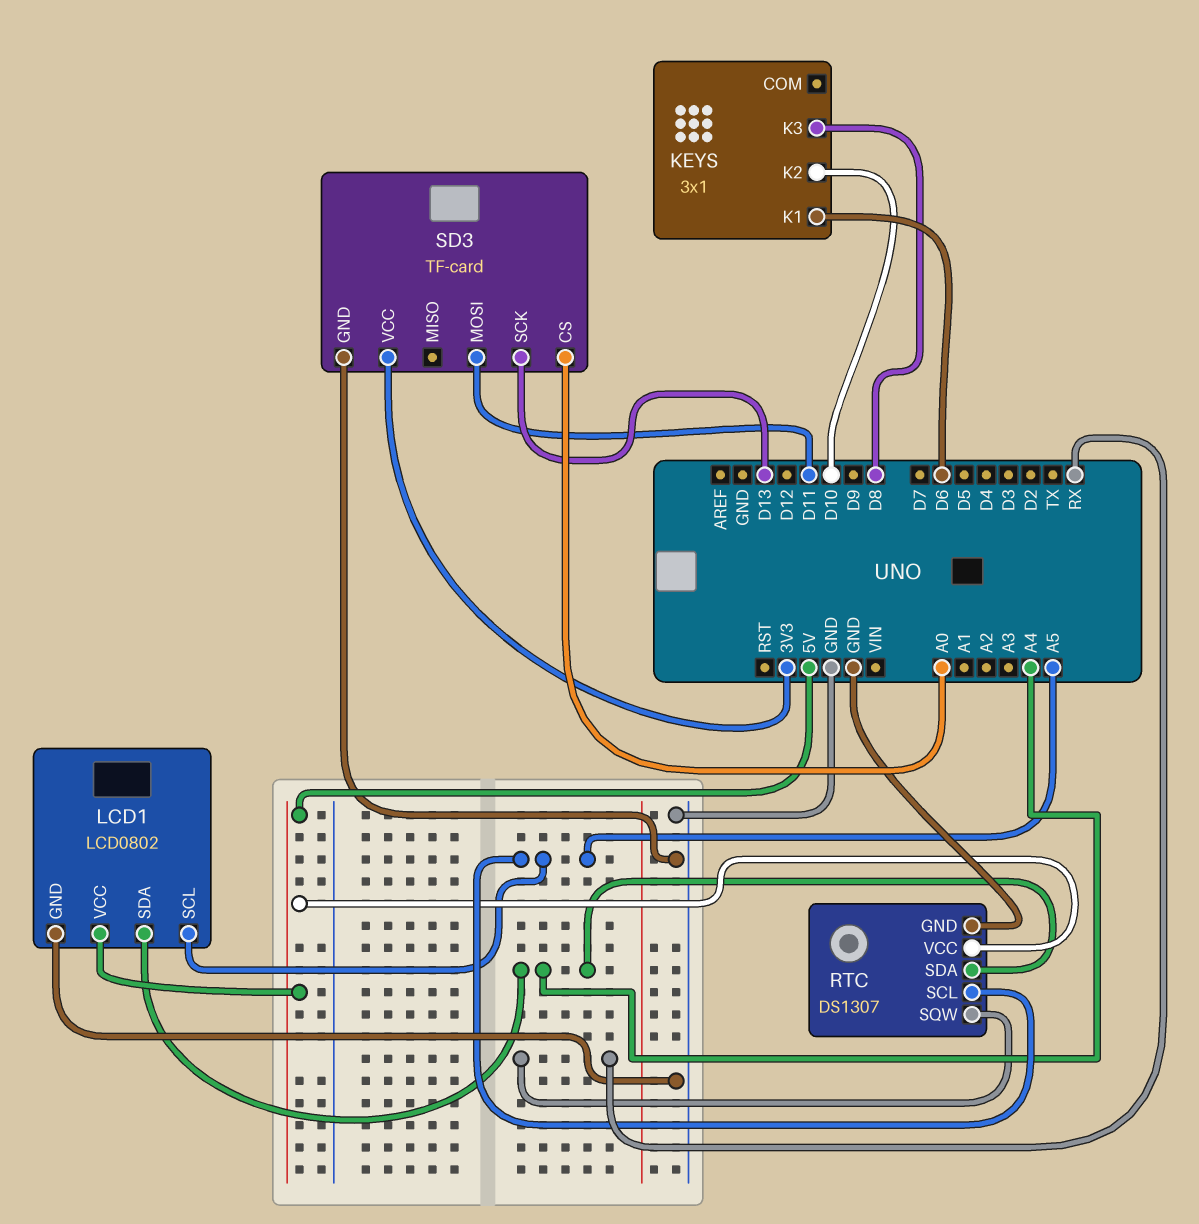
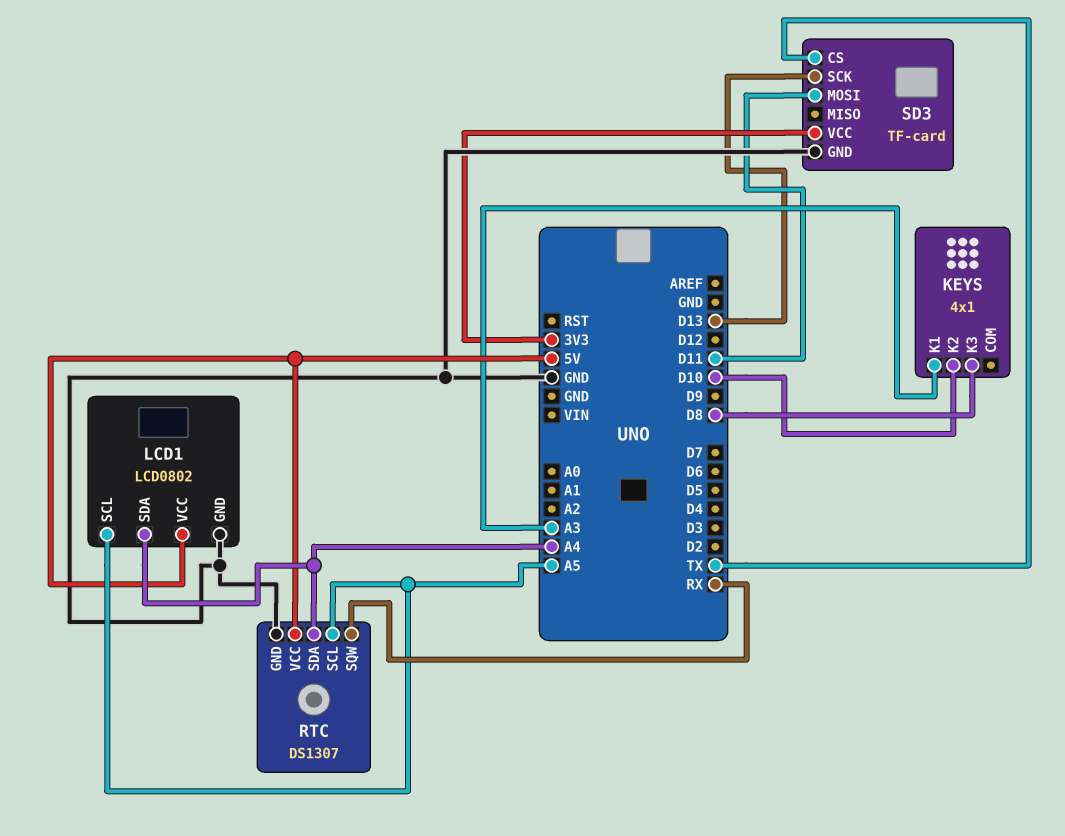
KEYS: 3x1 -> 4x1
KEYS pin K1: D6 -> A3
SD3 pin CS: A0 -> TX

